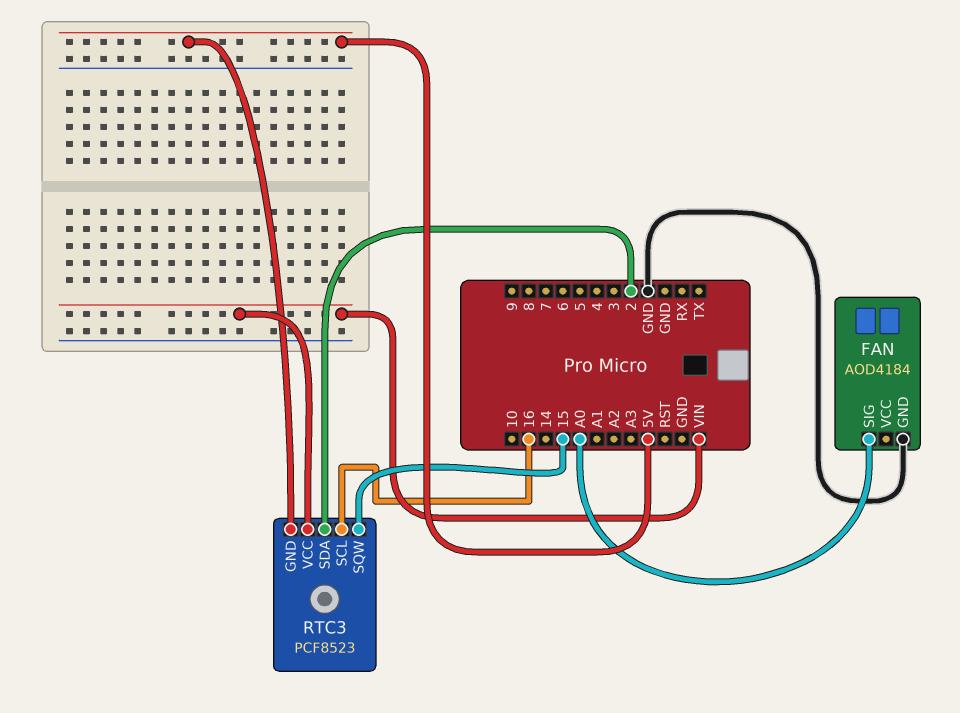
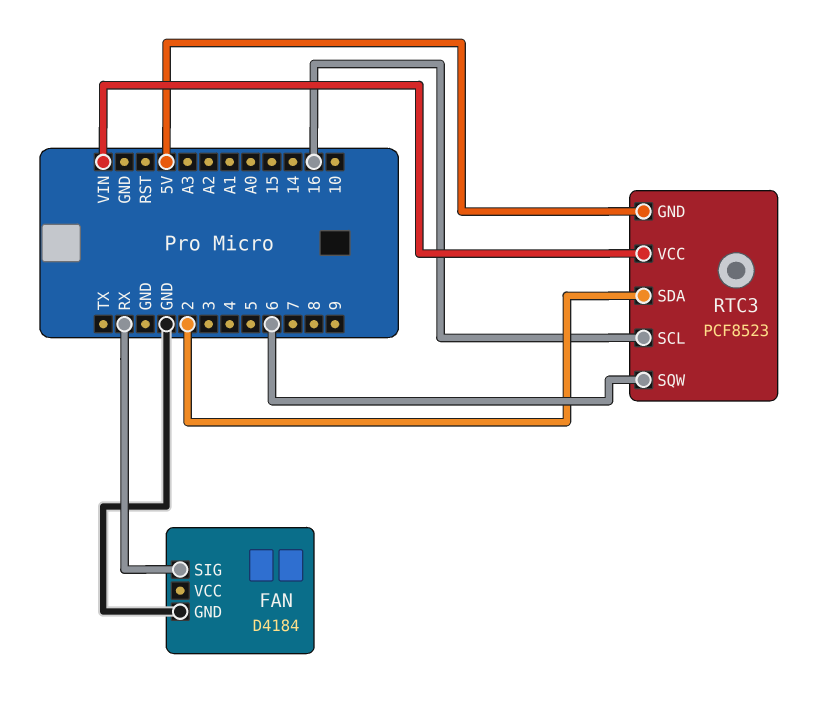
FAN: AOD4184 -> D4184
FAN pin SIG: A0 -> RX
RTC3 pin SQW: 15 -> 6

